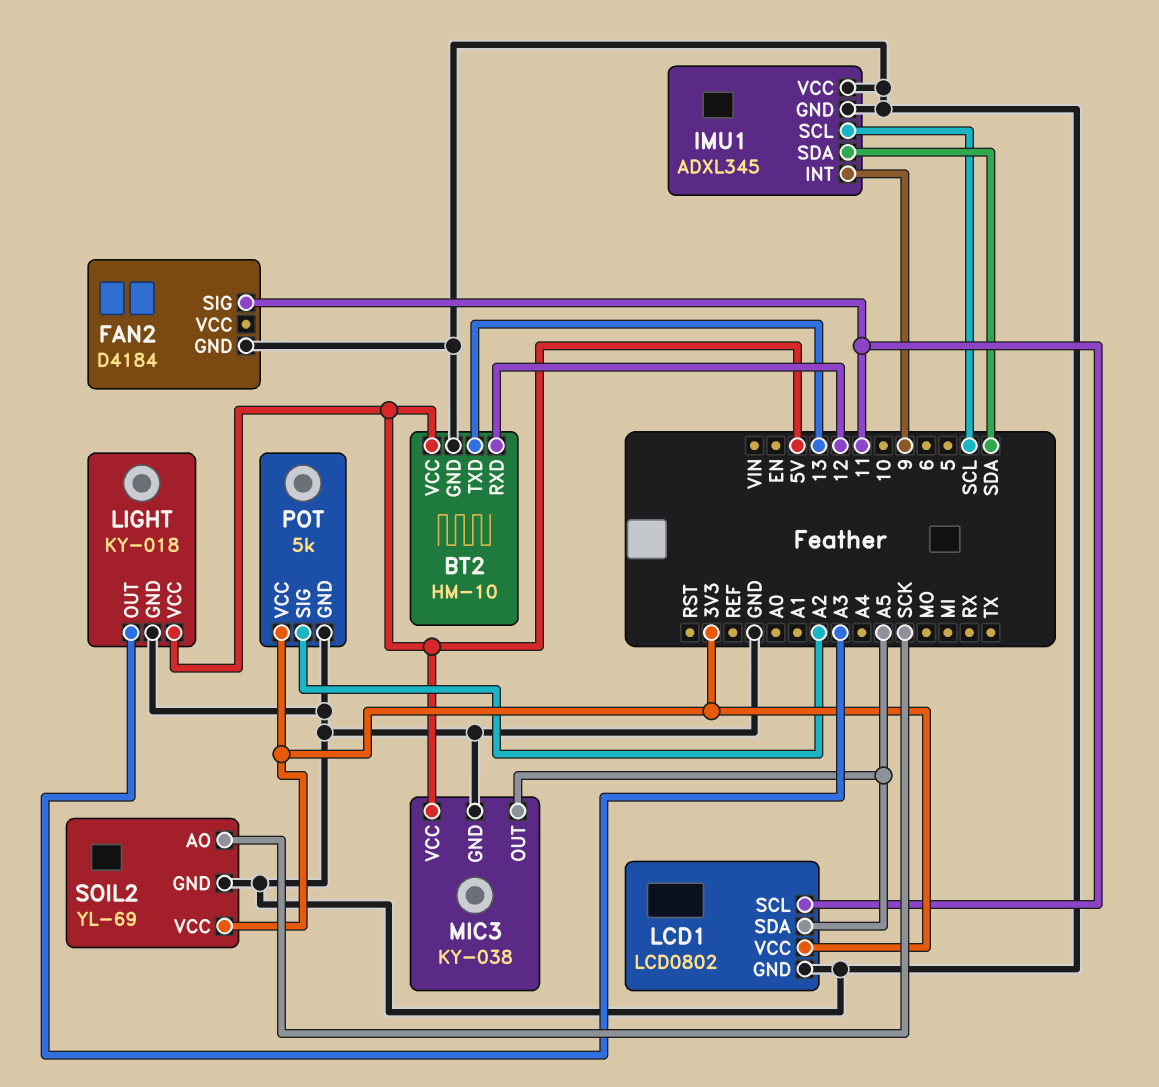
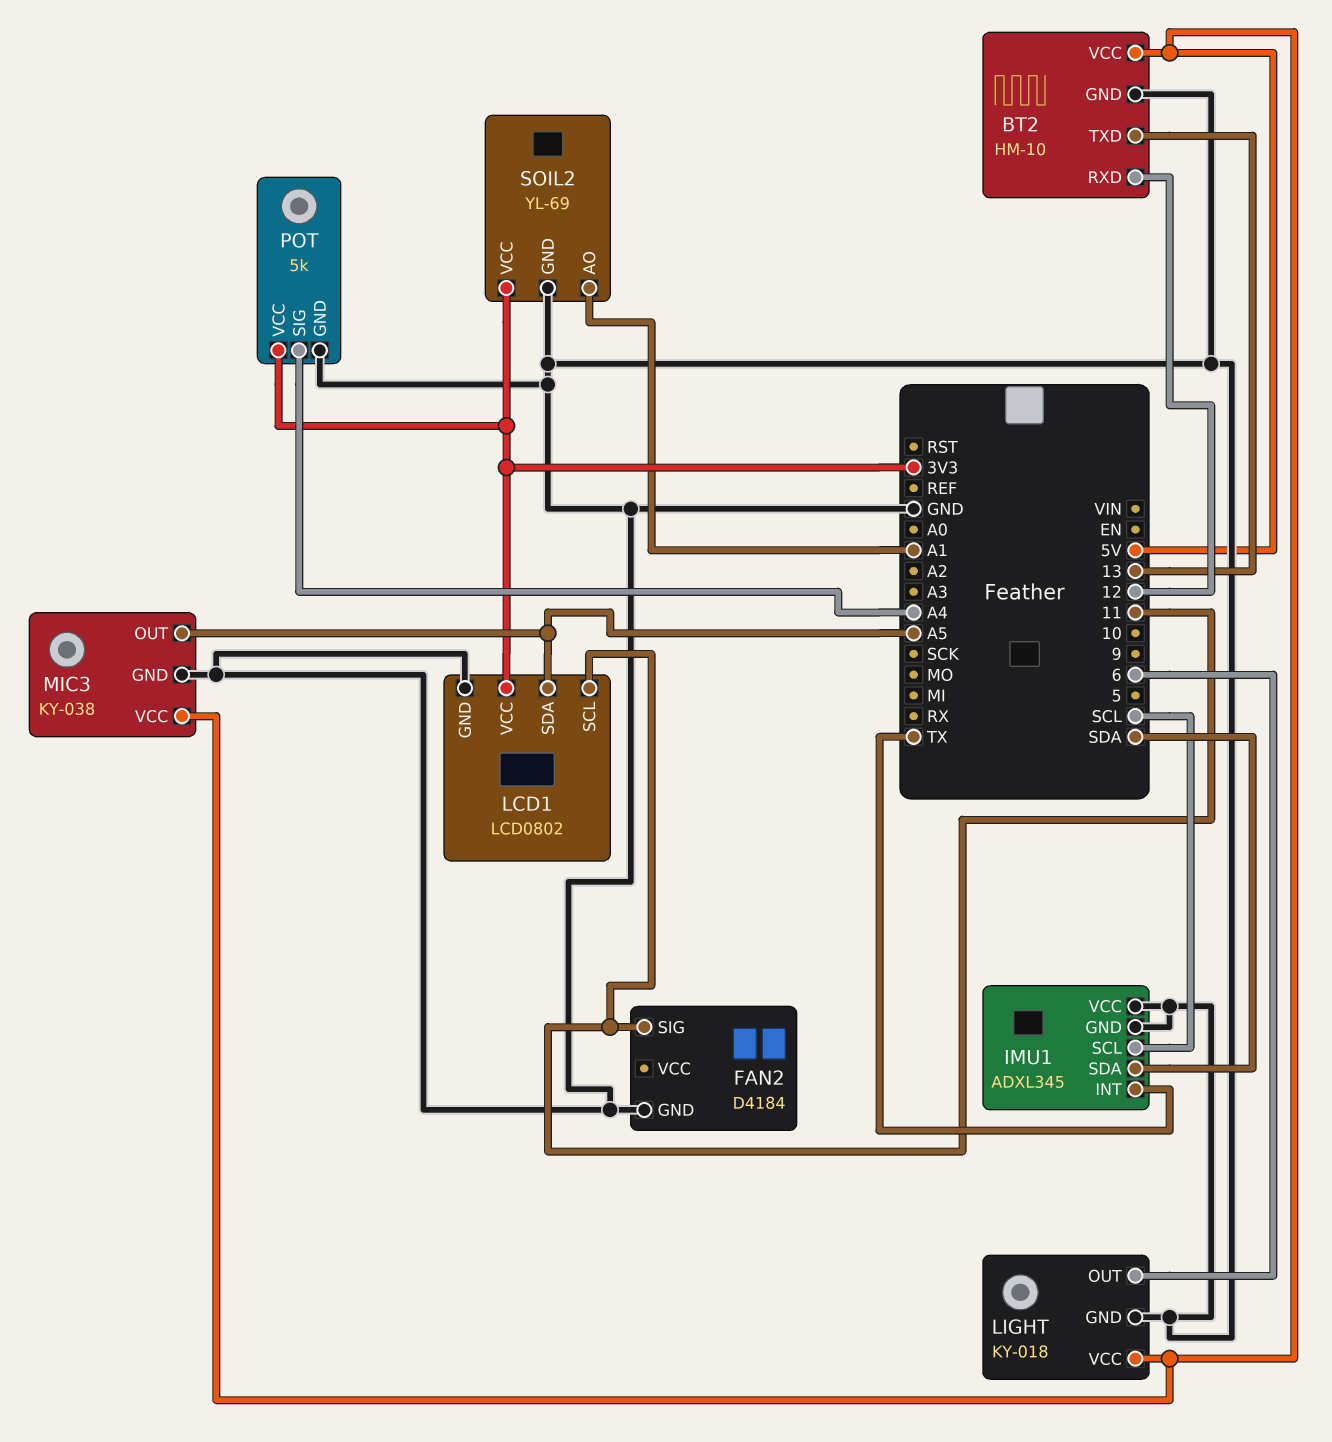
IMU1 pin INT: 9 -> TX
LIGHT pin OUT: A3 -> 6
POT pin SIG: A2 -> A4
SOIL2 pin AO: SCK -> A1

